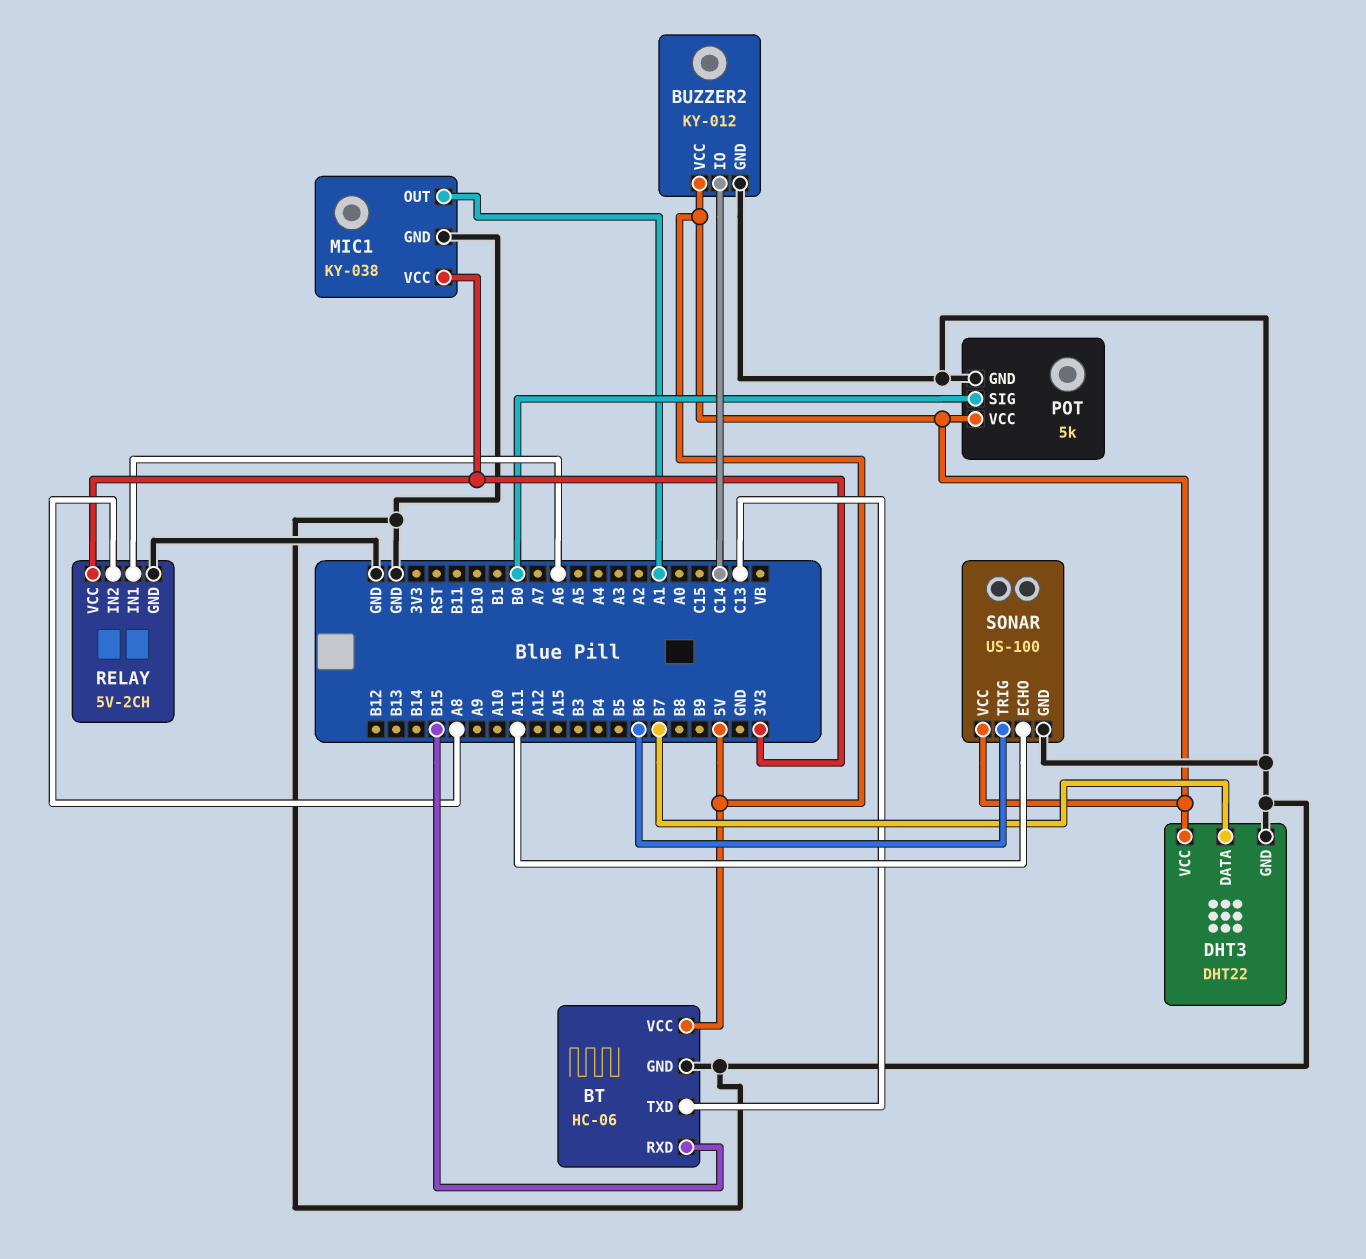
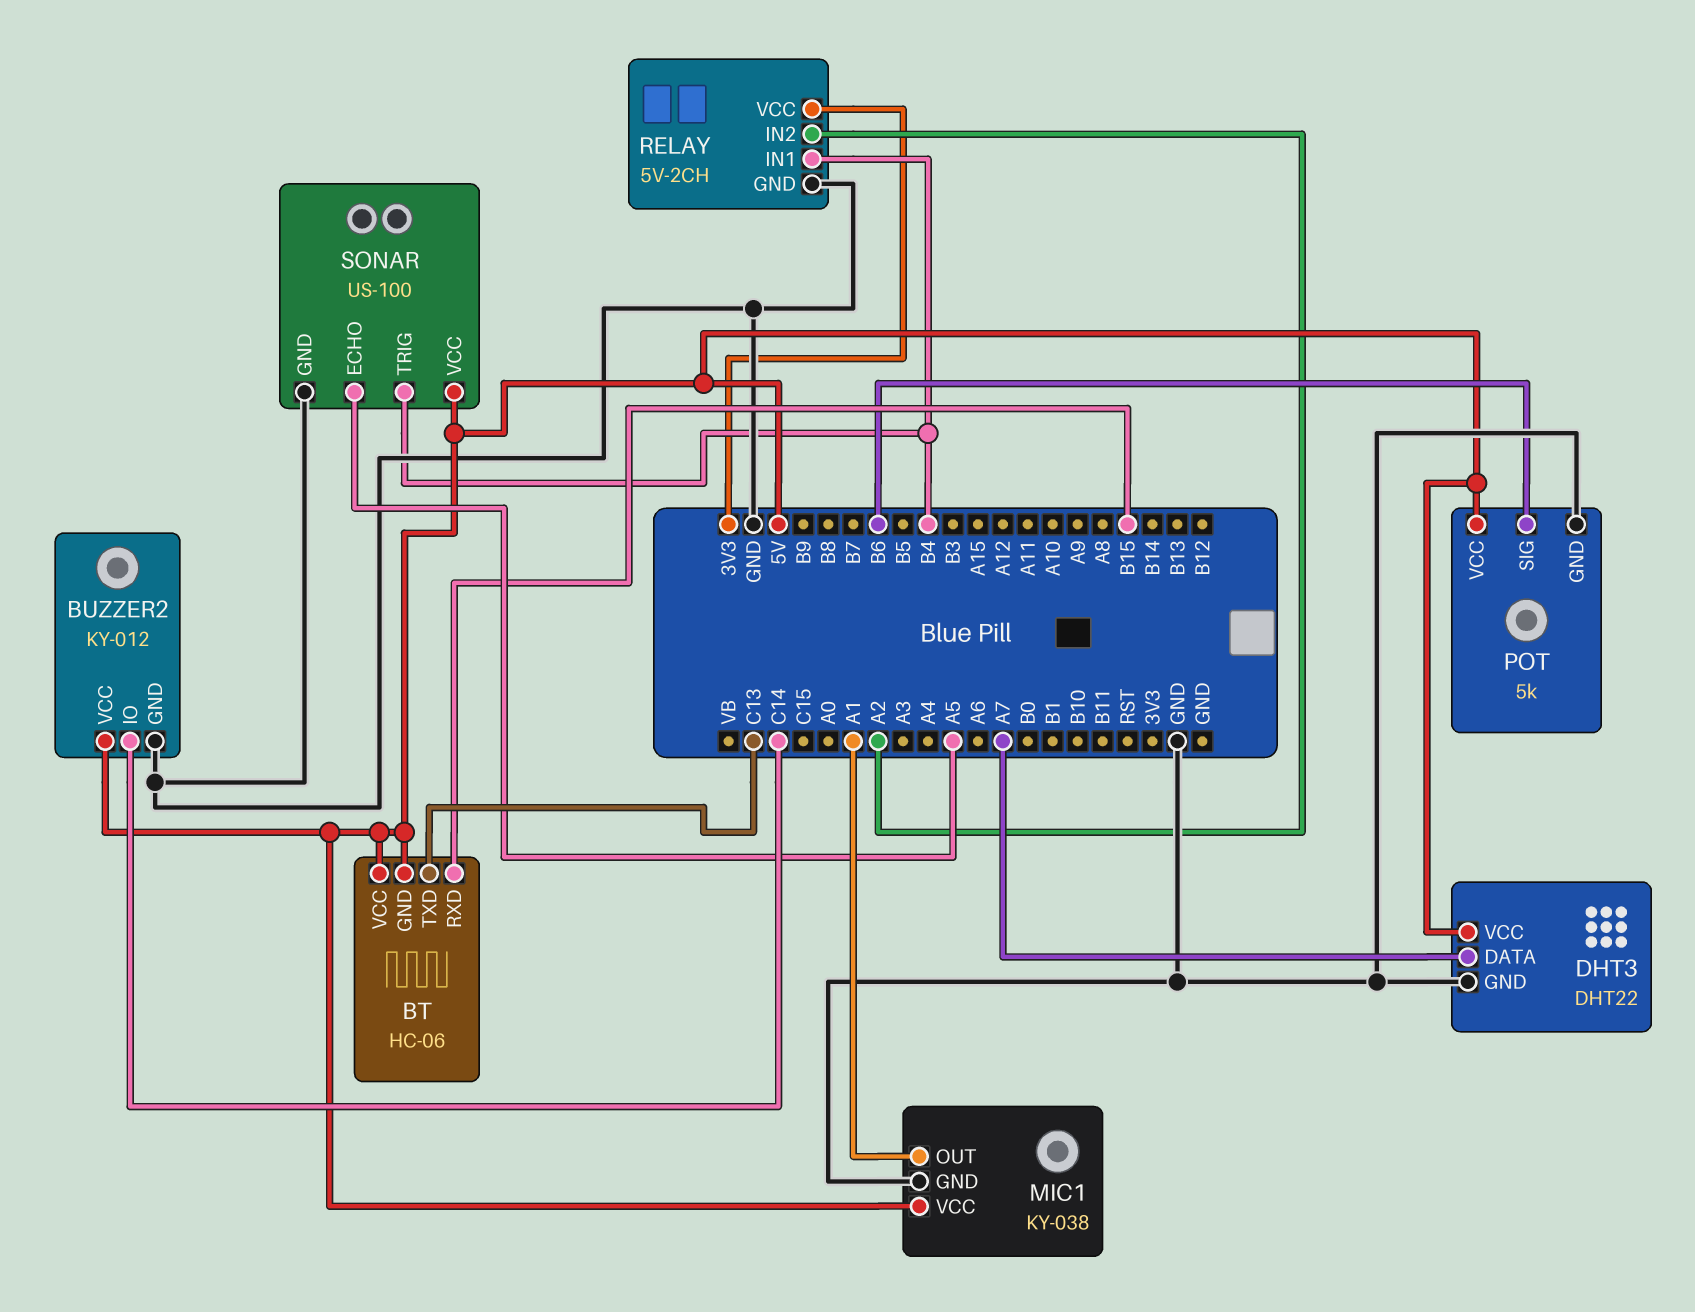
BT pin GND: GND -> 5V
DHT3 pin DATA: B7 -> A7
MIC1 pin VCC: 3V3 -> 5V
POT pin SIG: B0 -> B6
RELAY pin IN1: A6 -> B4
RELAY pin IN2: A8 -> A2
SONAR pin ECHO: A11 -> A5
SONAR pin TRIG: B6 -> B4

